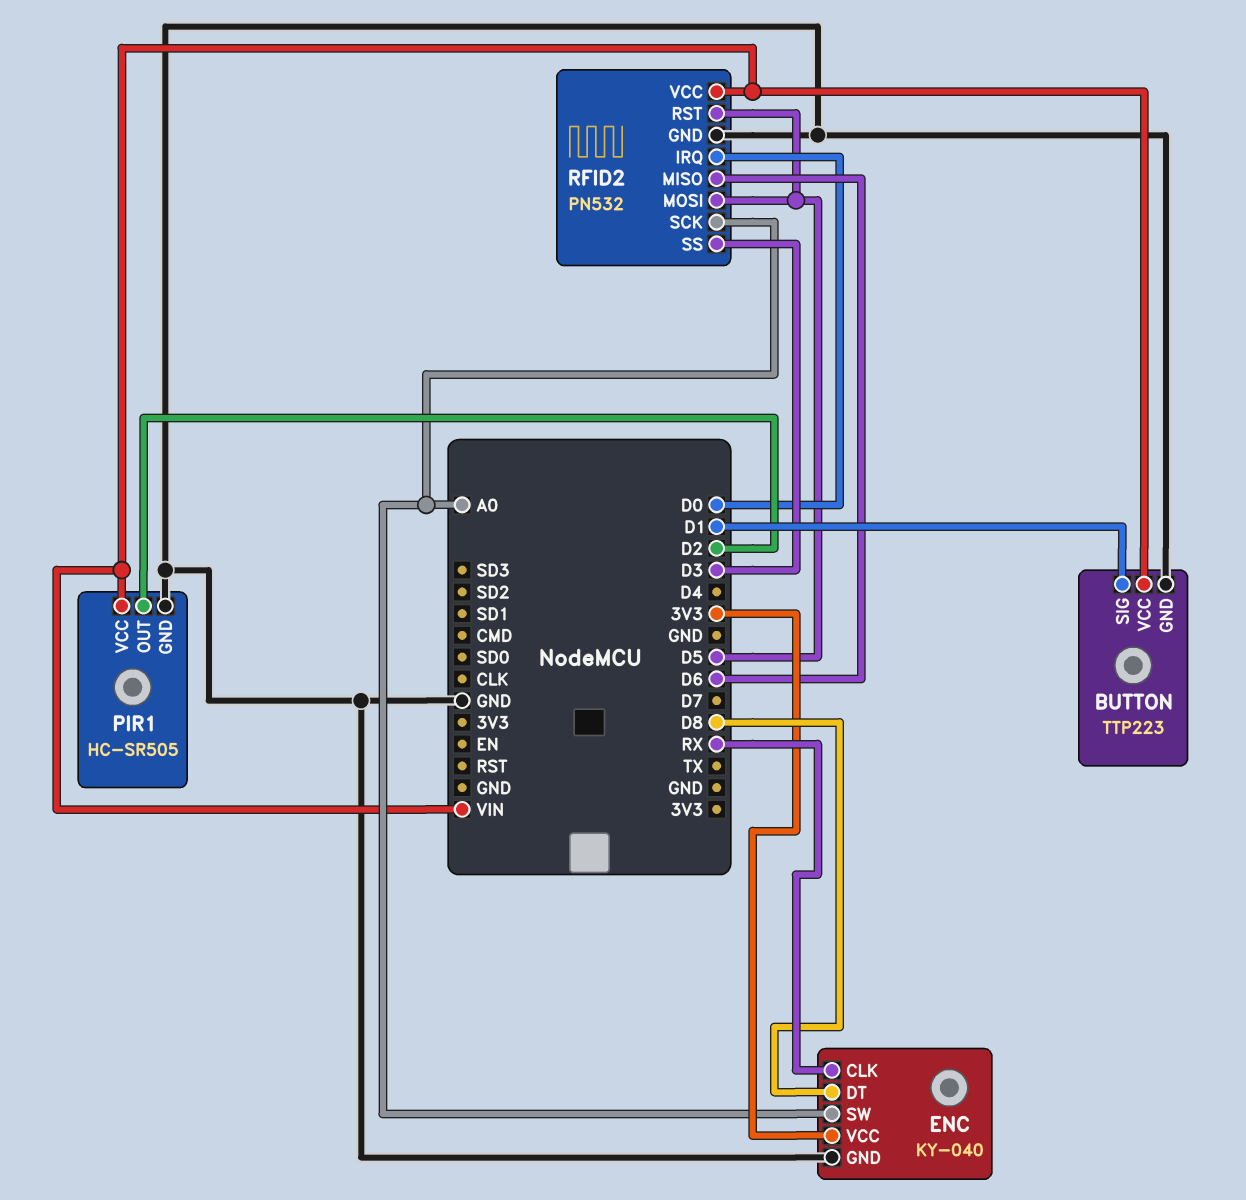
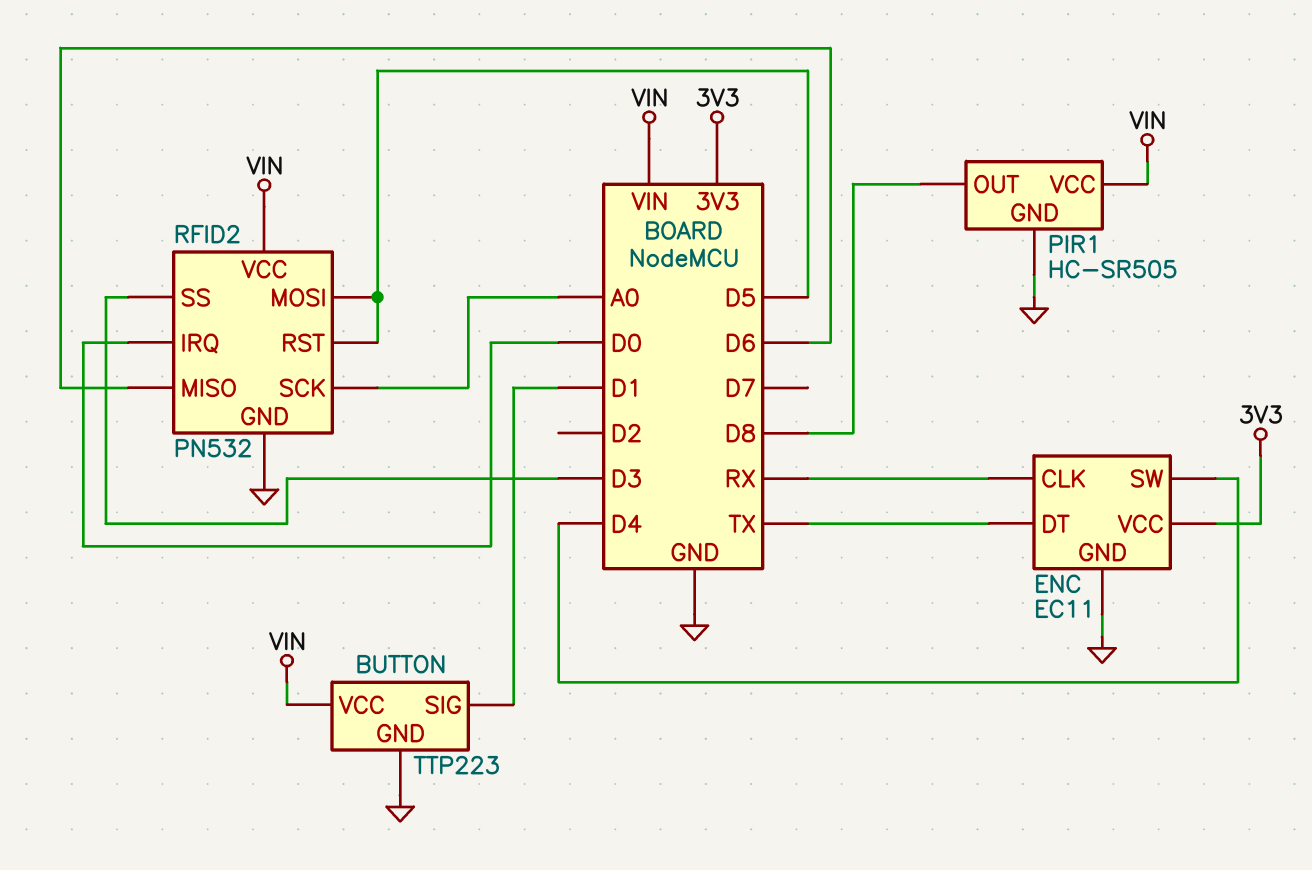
ENC: KY-040 -> EC11
ENC pin DT: D8 -> TX
ENC pin SW: A0 -> D4
PIR1 pin OUT: D2 -> D8

